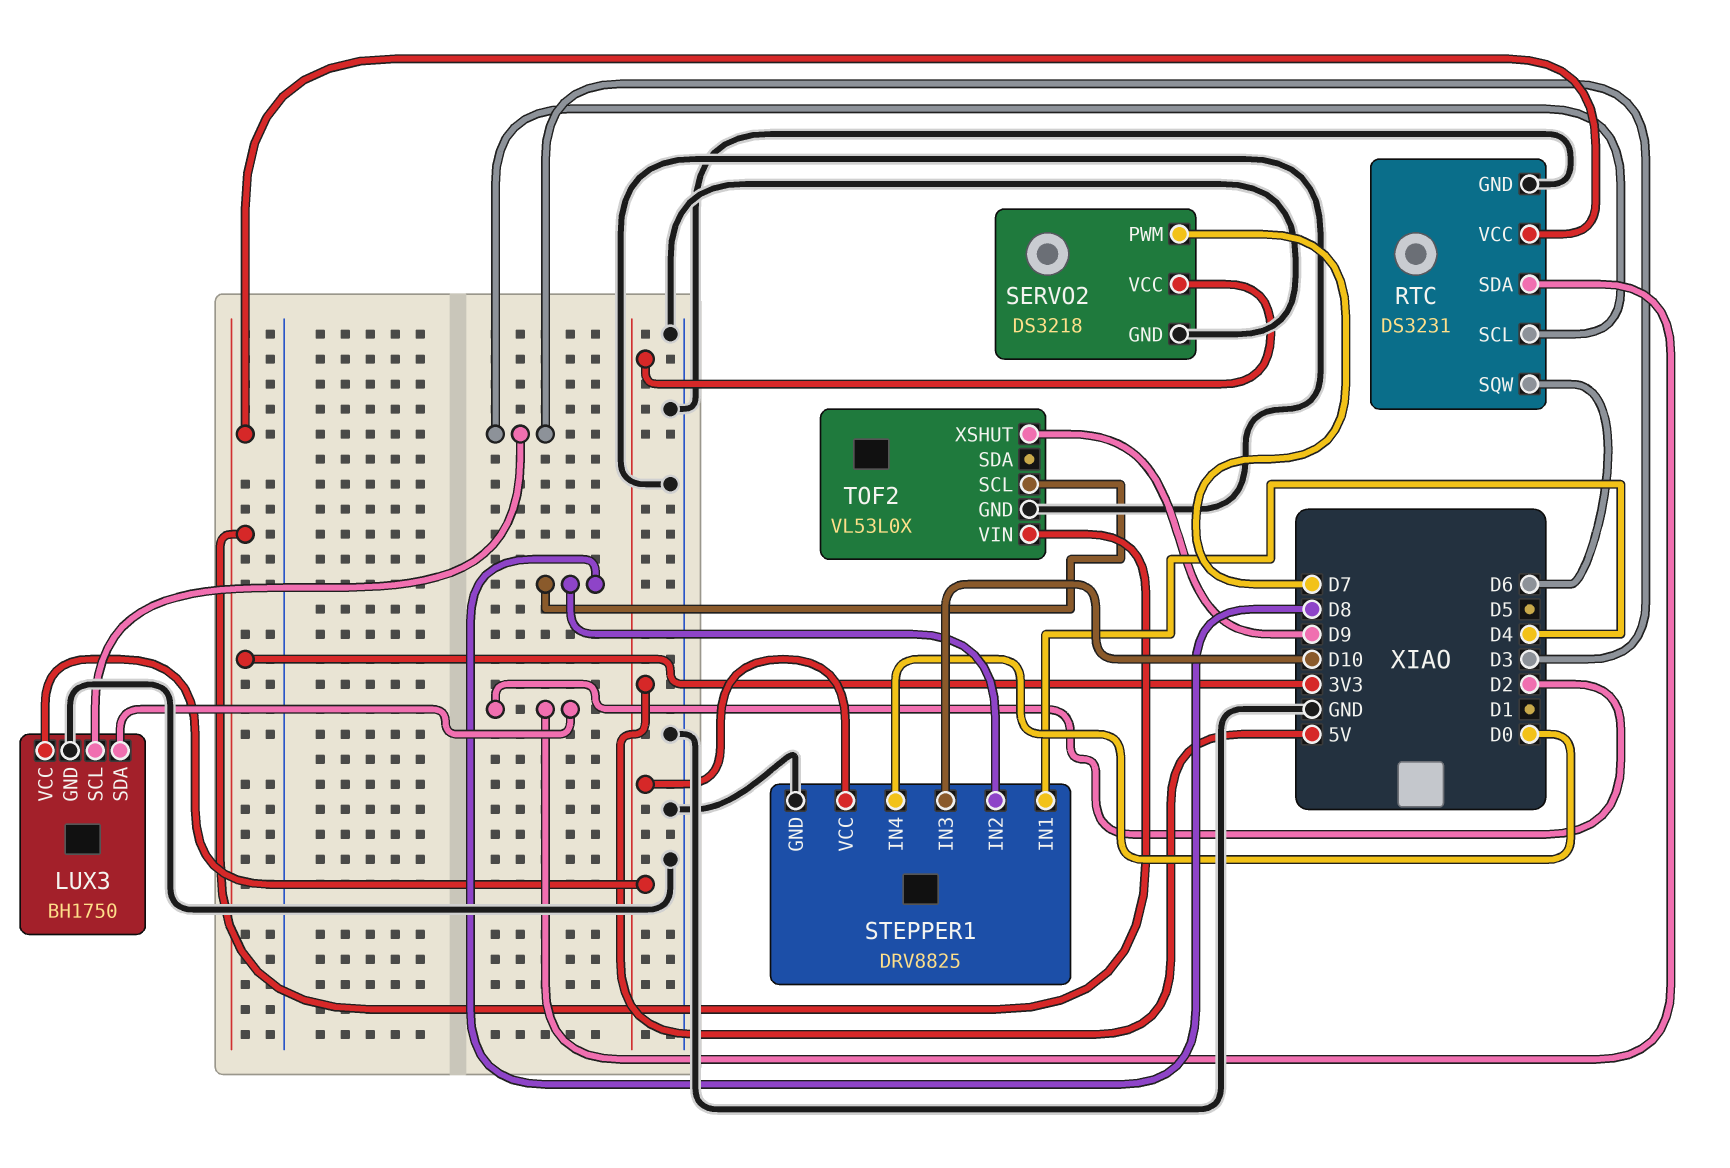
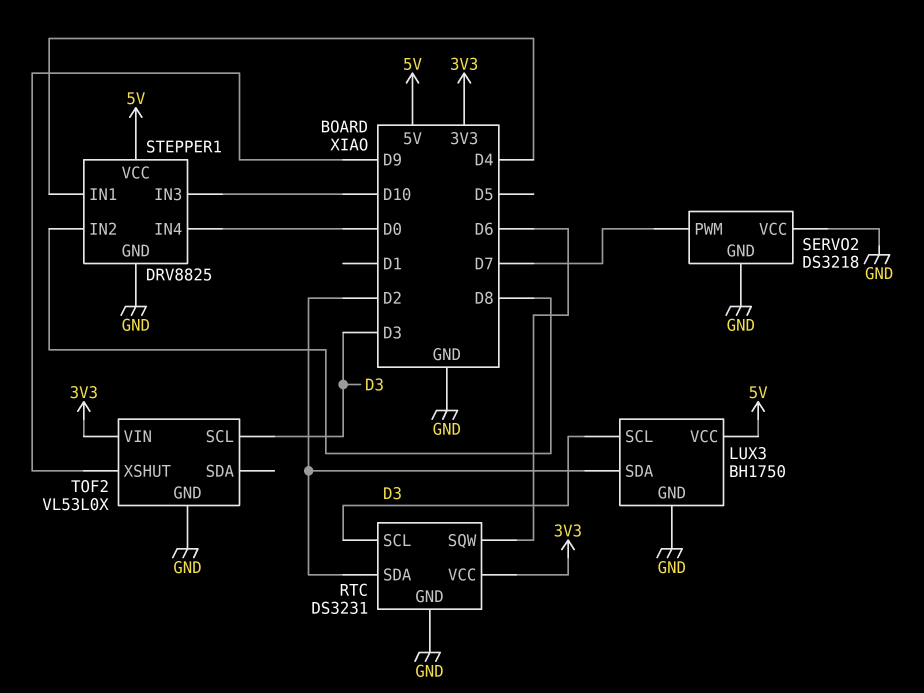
SERVO2 pin VCC: 5V -> GND
TOF2 pin SCL: D8 -> D3

